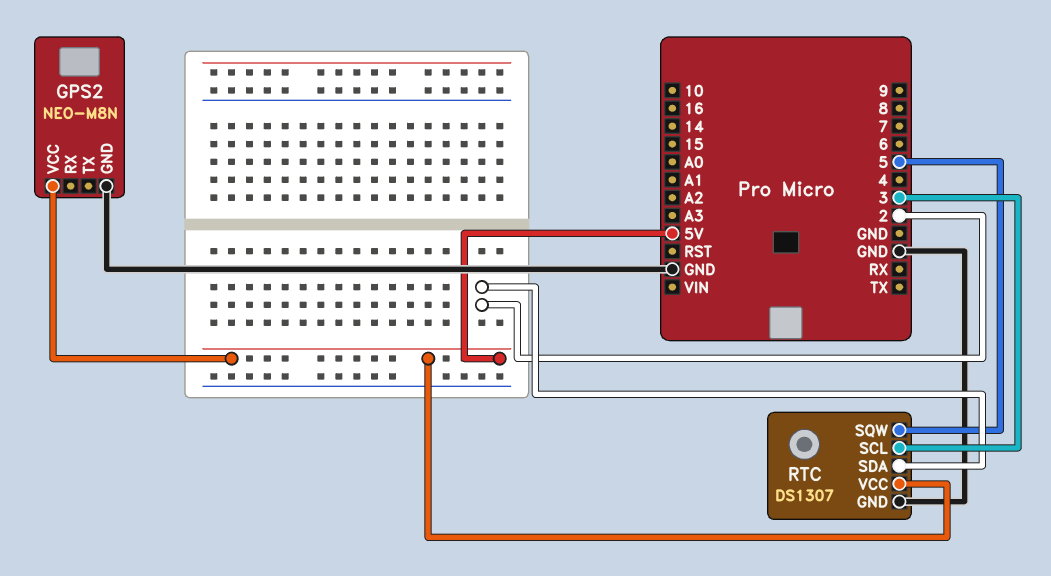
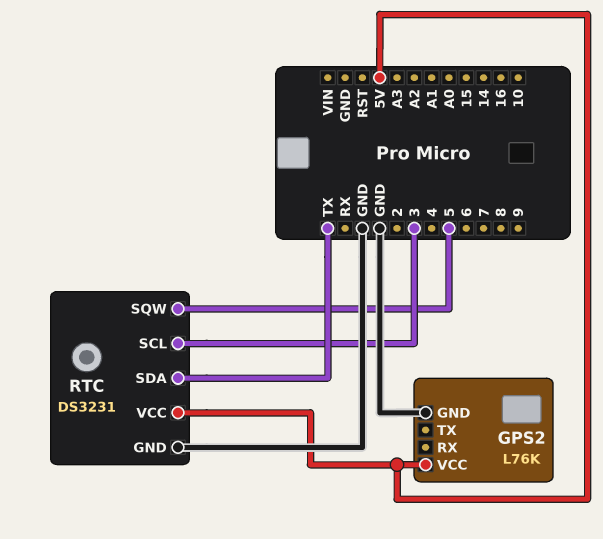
GPS2: NEO-M8N -> L76K
RTC: DS1307 -> DS3231
RTC pin SDA: 2 -> TX

